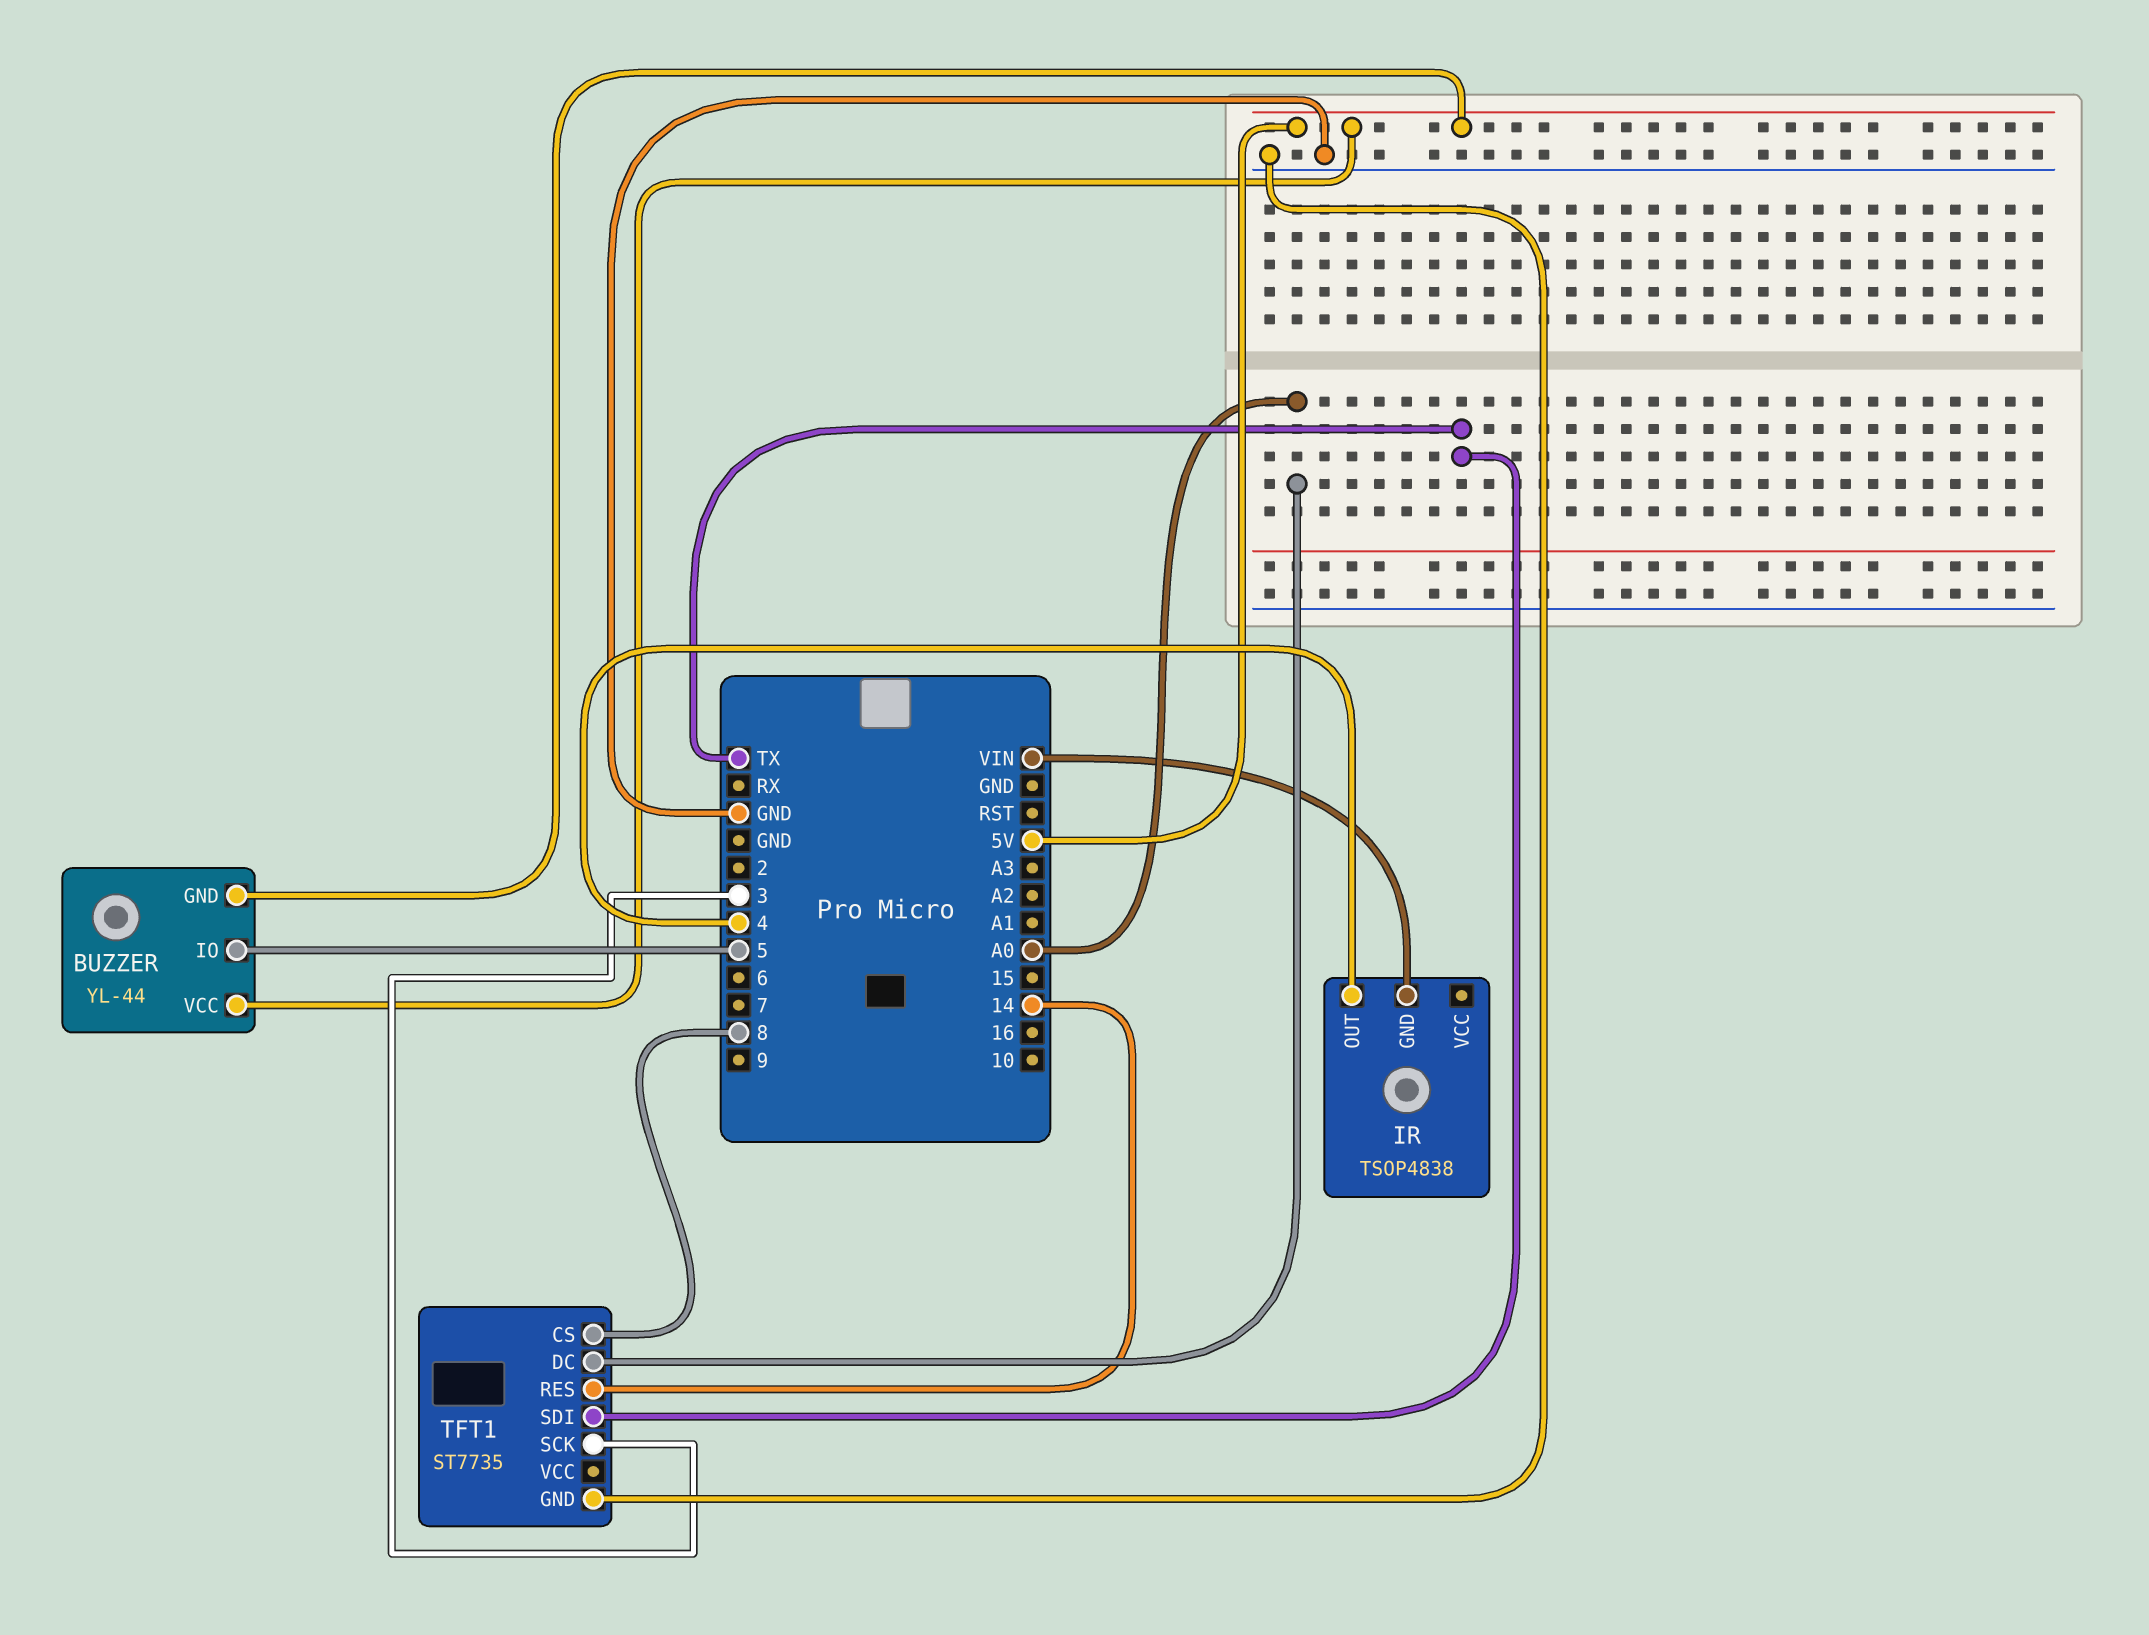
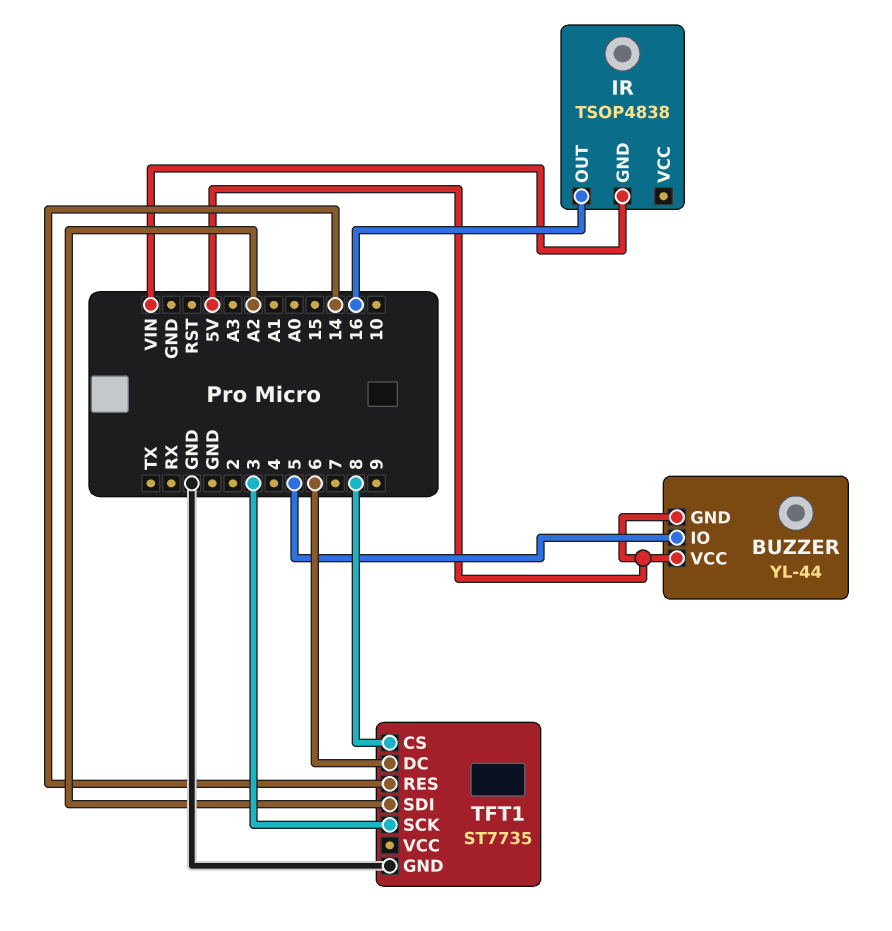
IR pin OUT: 4 -> 16
TFT1 pin DC: A0 -> 6
TFT1 pin SDI: TX -> A2

